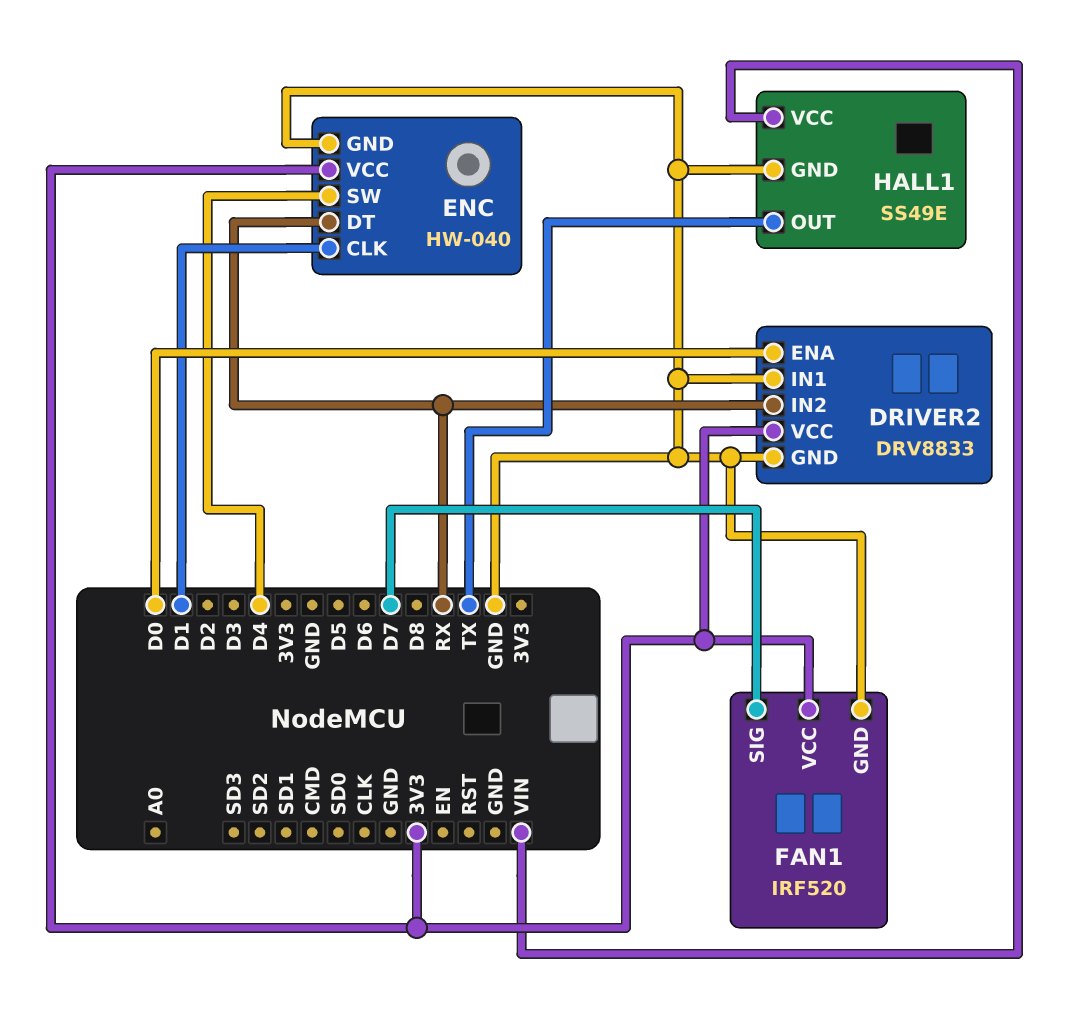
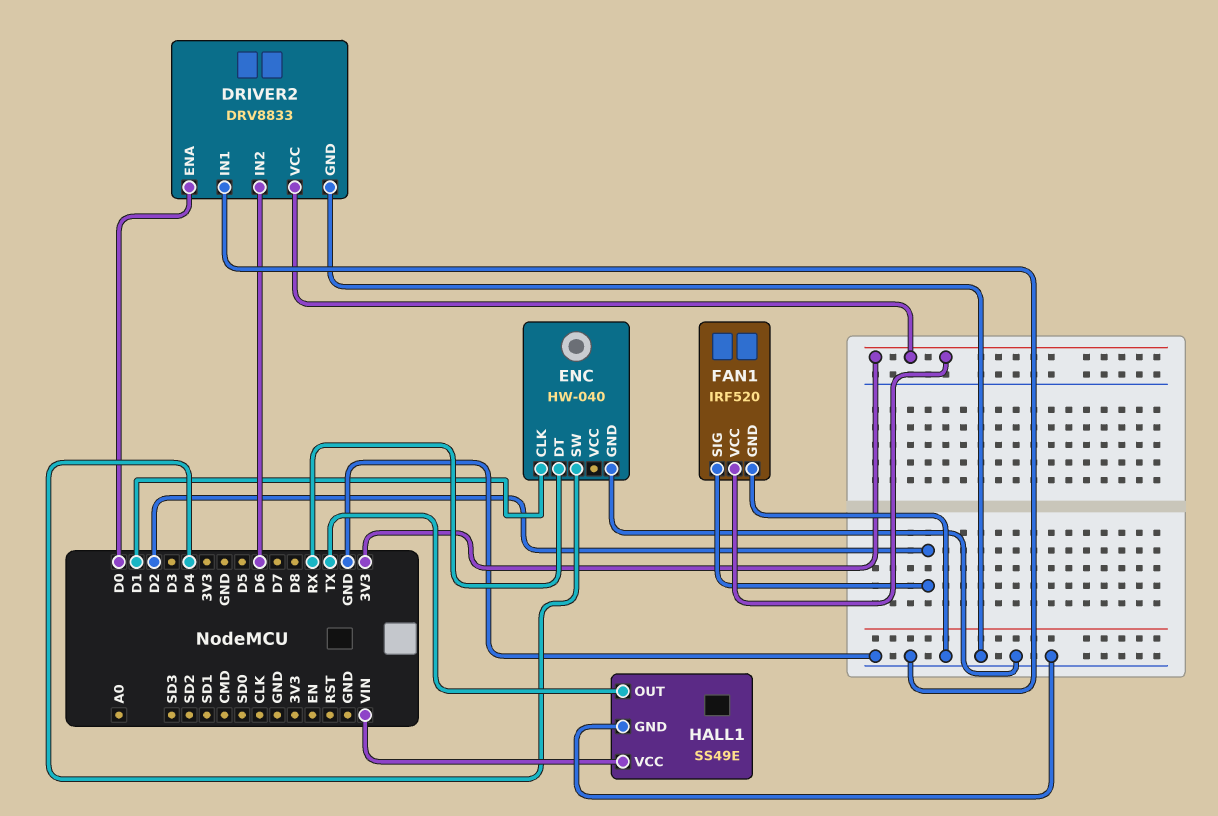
DRIVER2 pin IN2: RX -> D6
ENC pin VCC: 3V3 -> none
FAN1 pin SIG: D7 -> D2

